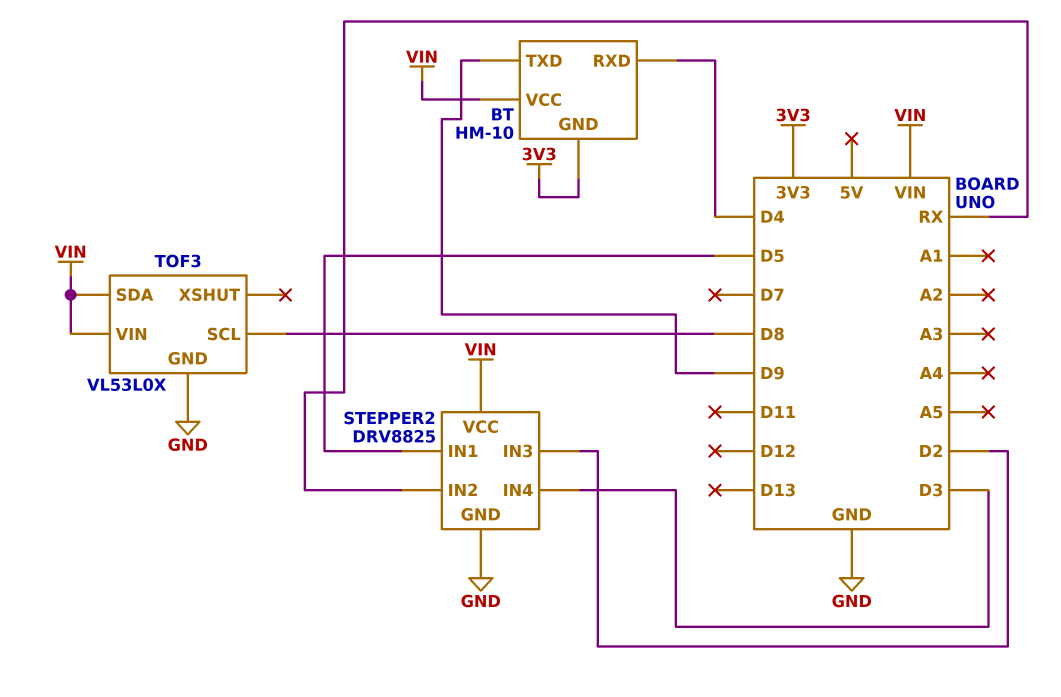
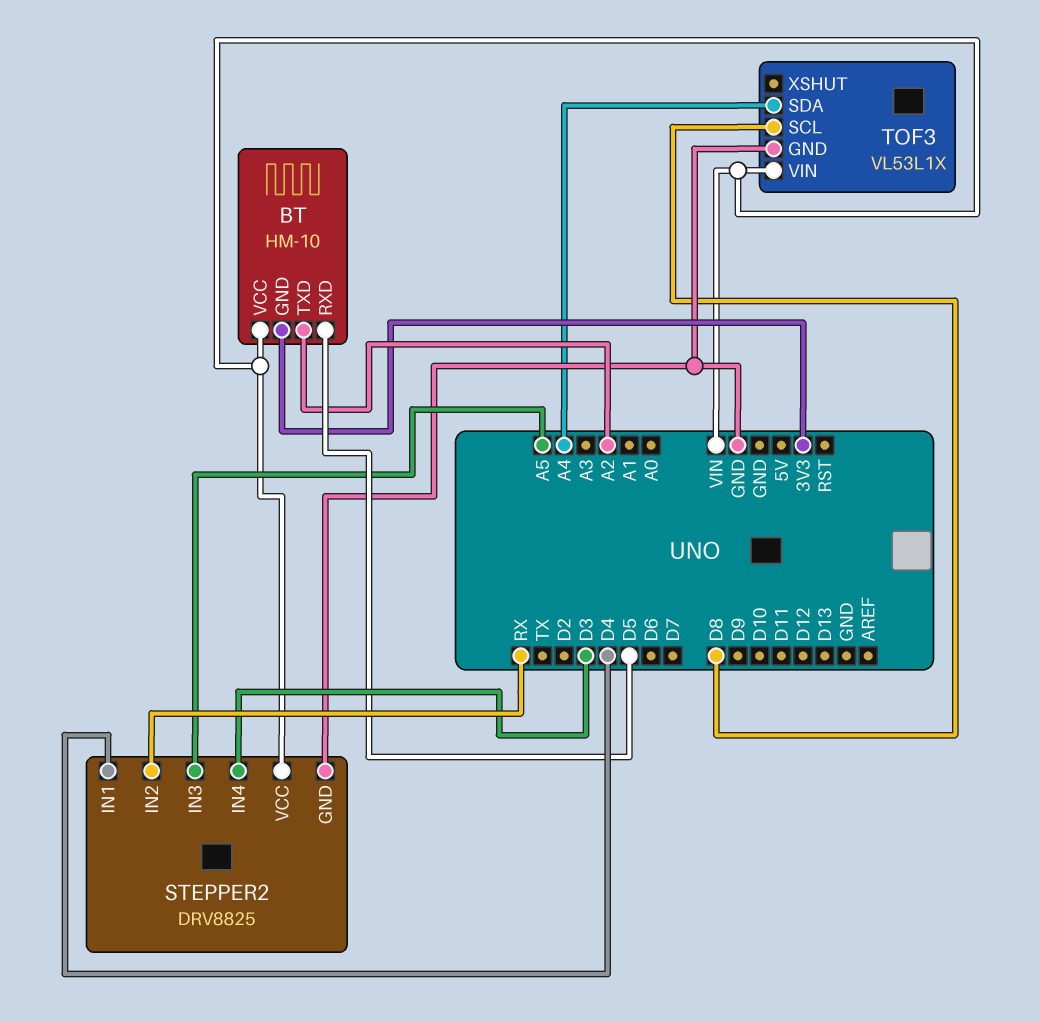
BT pin RXD: D4 -> D5
BT pin TXD: D9 -> A2
STEPPER2 pin IN1: D5 -> D4
STEPPER2 pin IN3: D2 -> A5
TOF3: VL53L0X -> VL53L1X
TOF3 pin SDA: VIN -> A4

